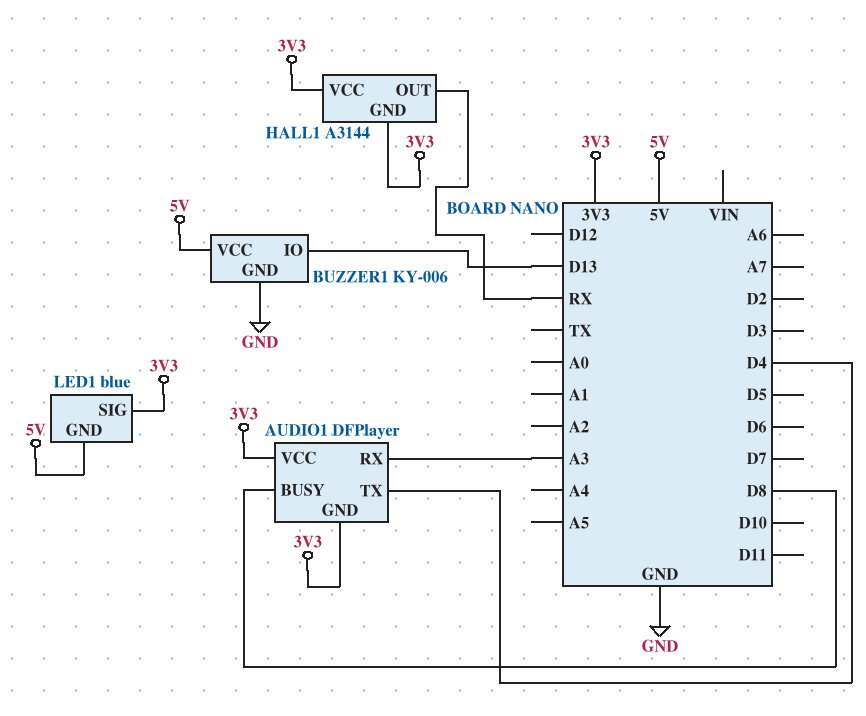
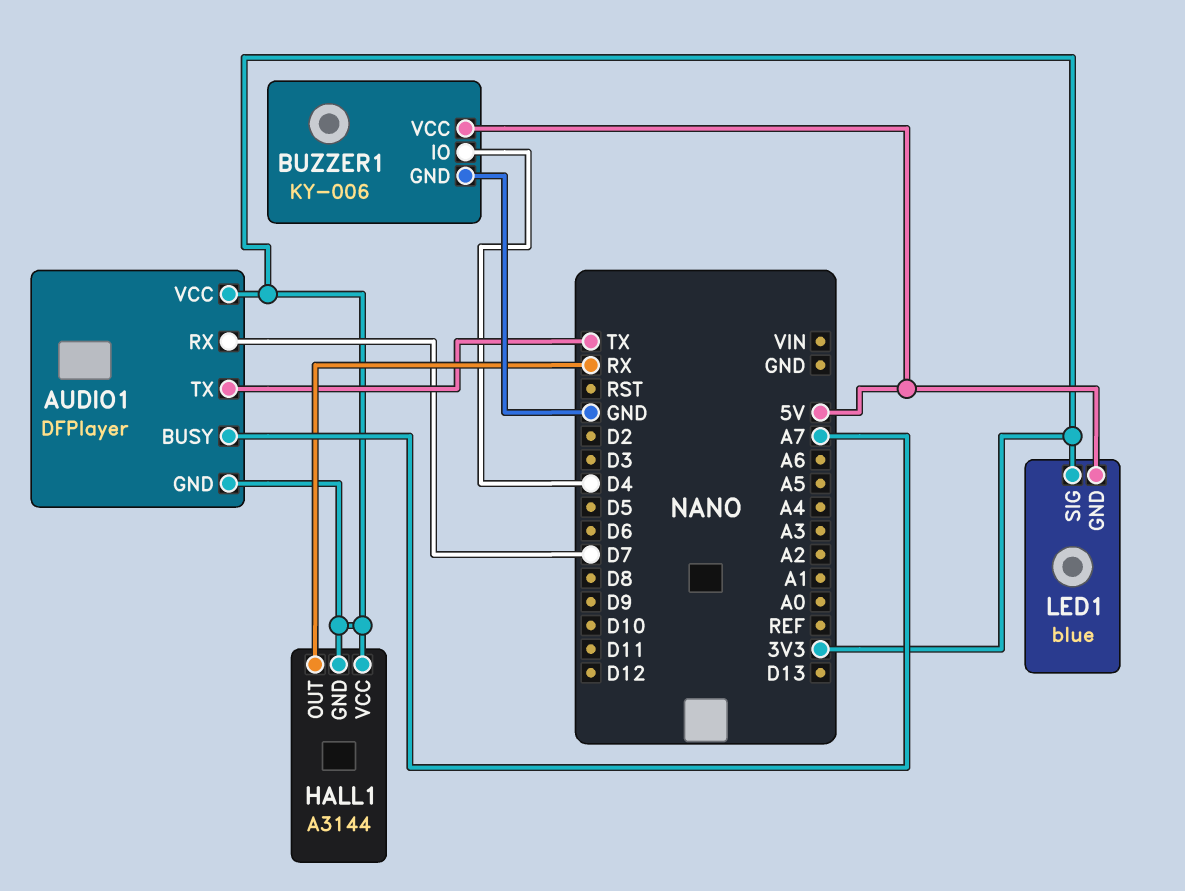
AUDIO1 pin BUSY: D8 -> A7
AUDIO1 pin RX: A3 -> D7
AUDIO1 pin TX: D4 -> TX
BUZZER1 pin IO: D13 -> D4

